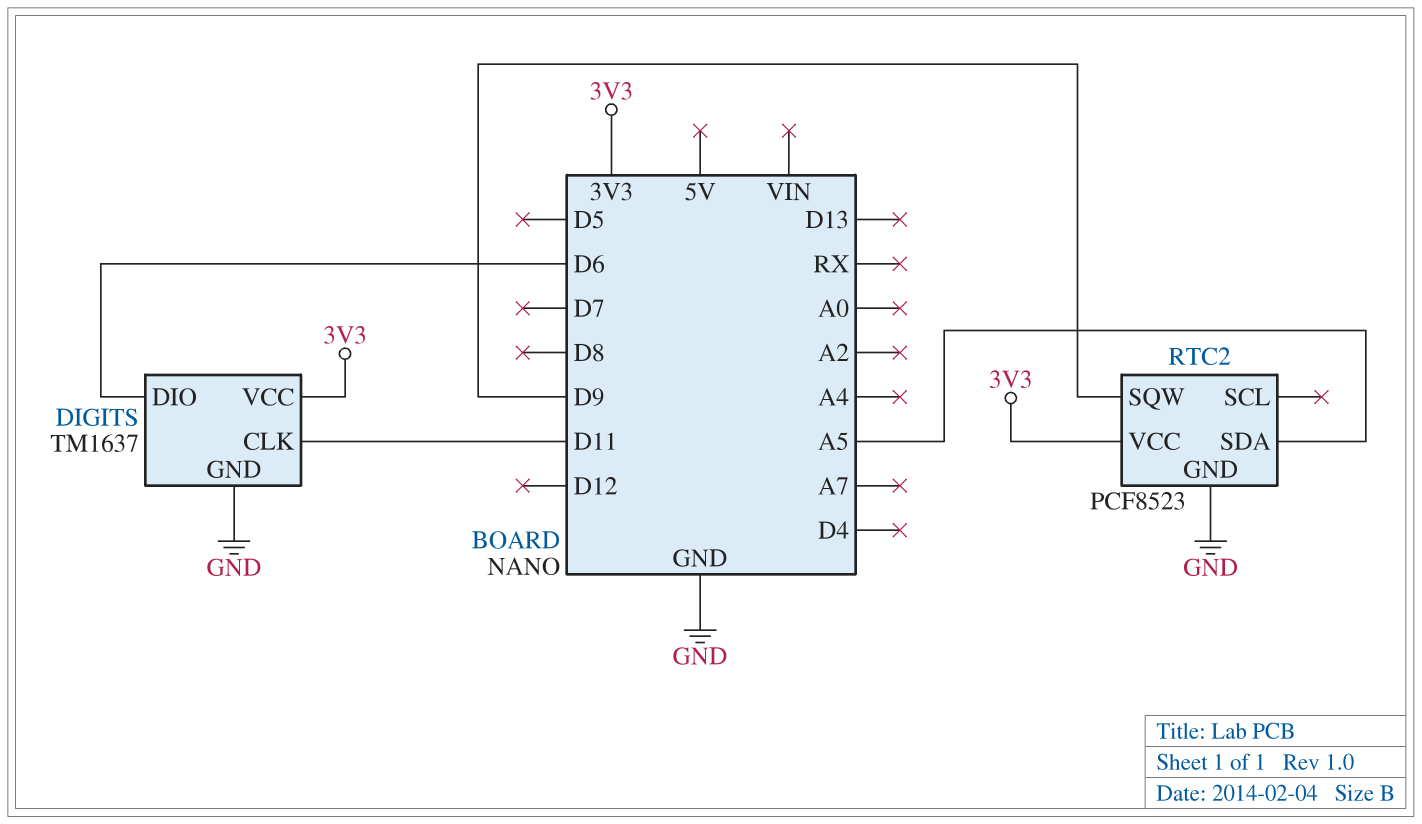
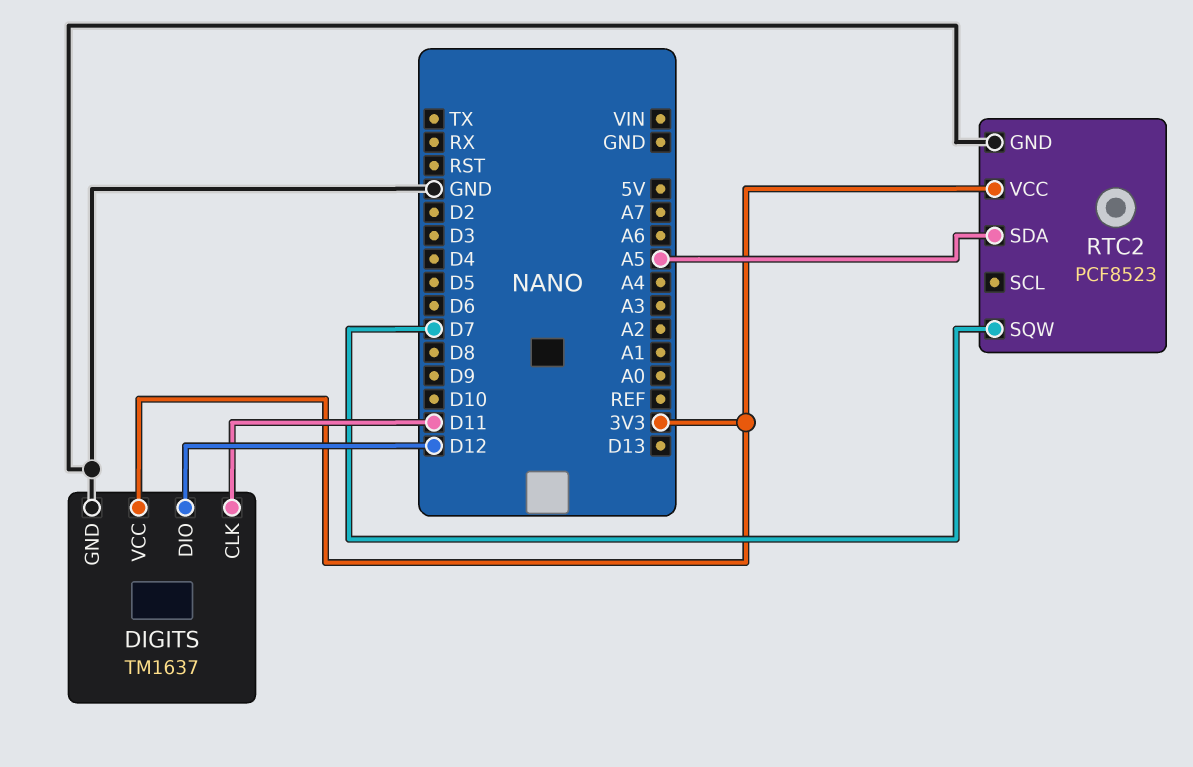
DIGITS pin DIO: D6 -> D12
RTC2 pin SQW: D9 -> D7

